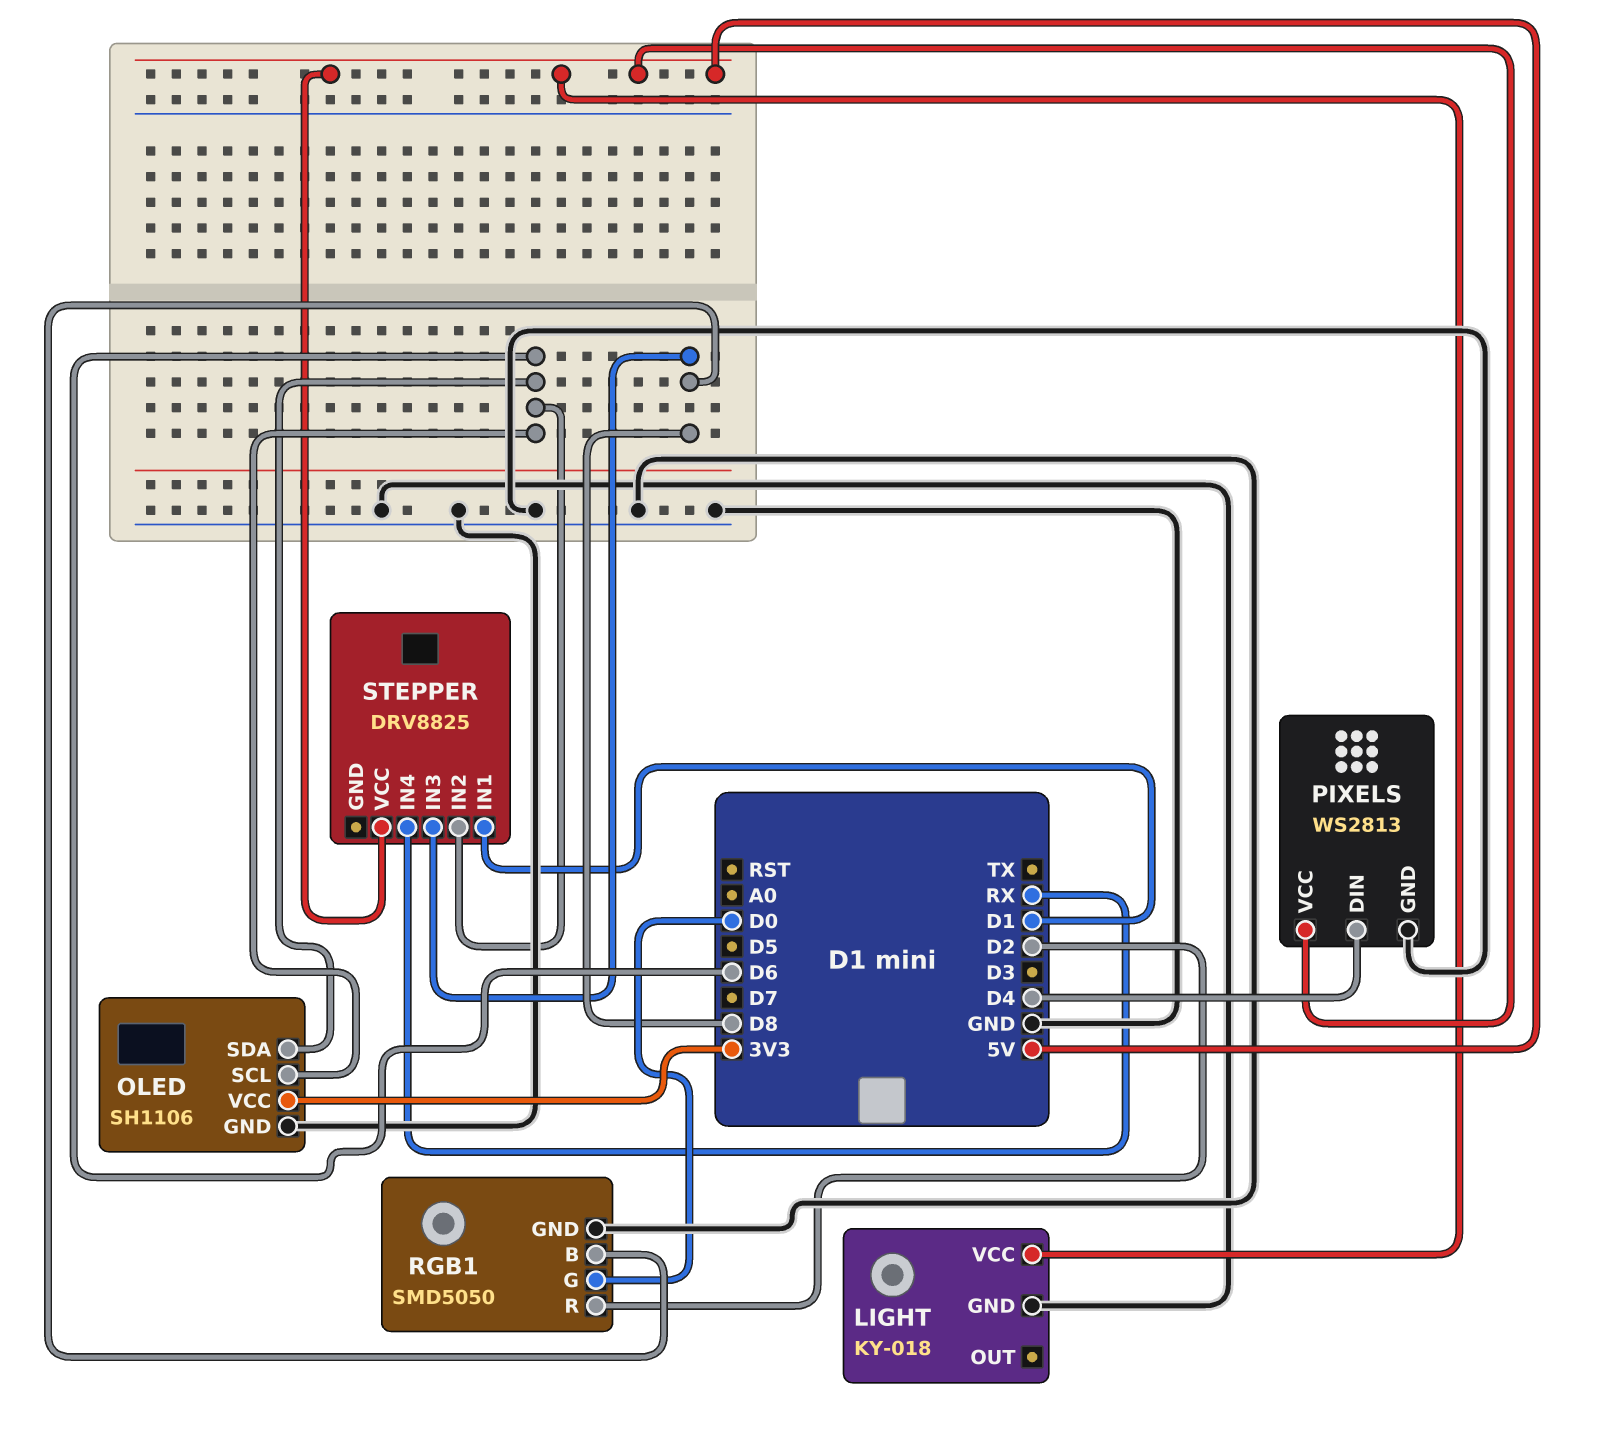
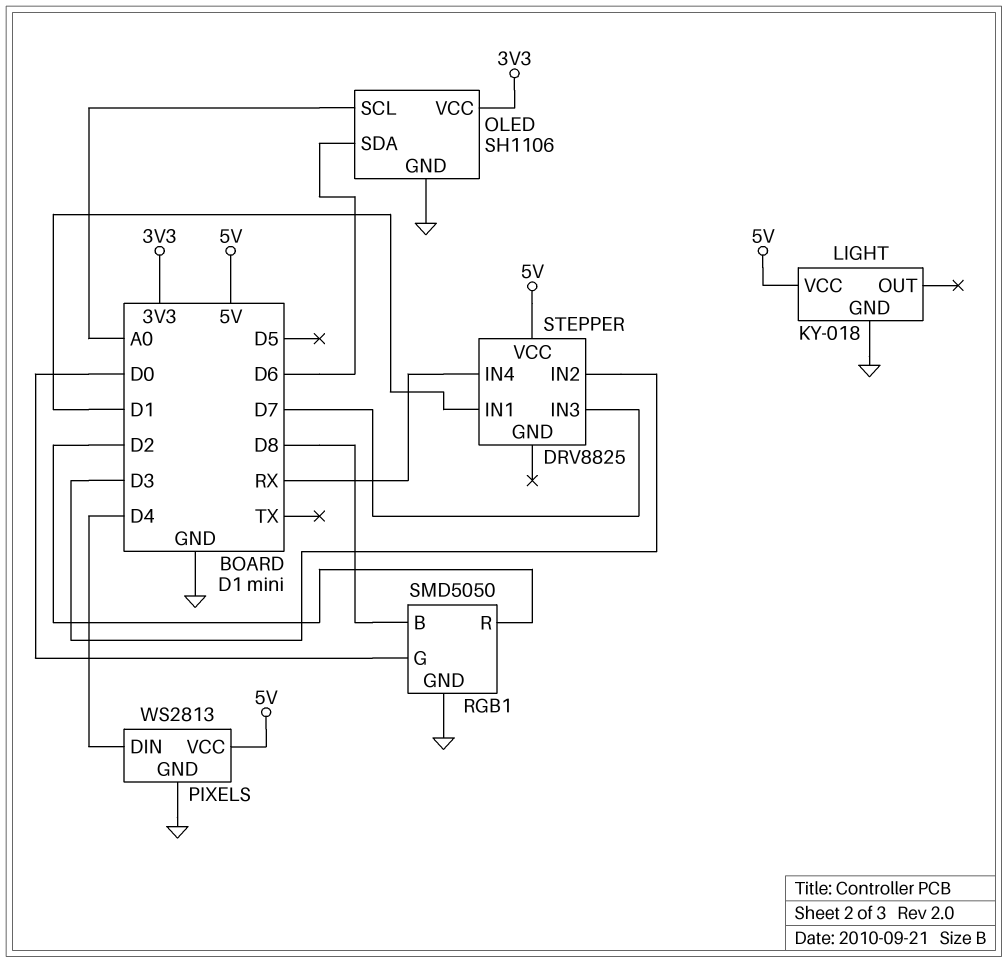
OLED pin SCL: D6 -> A0
STEPPER pin IN2: D6 -> D3
STEPPER pin IN3: D8 -> D7

